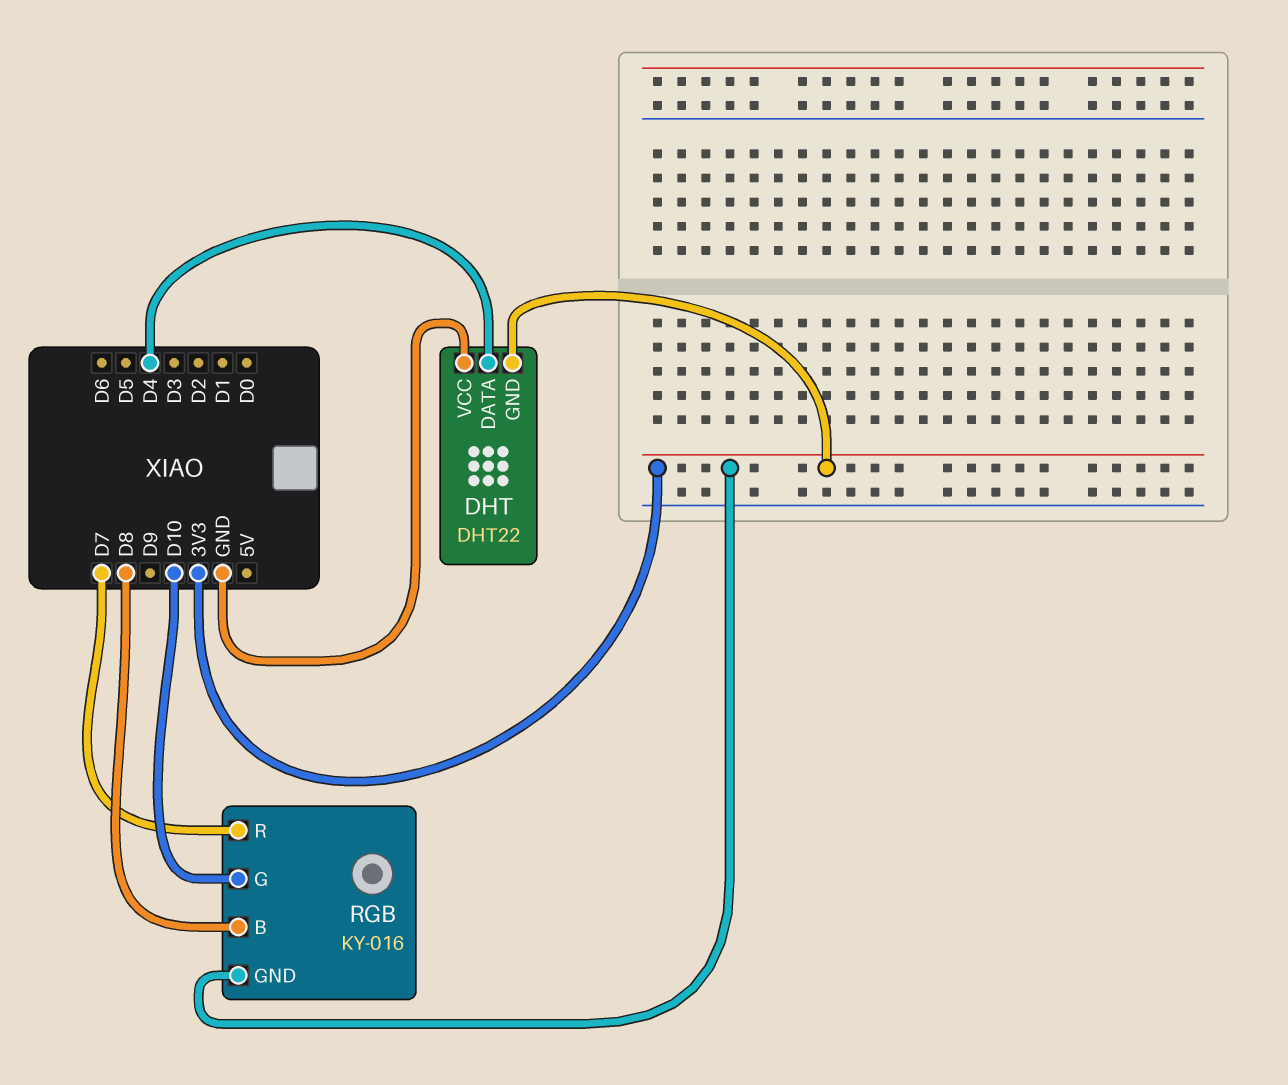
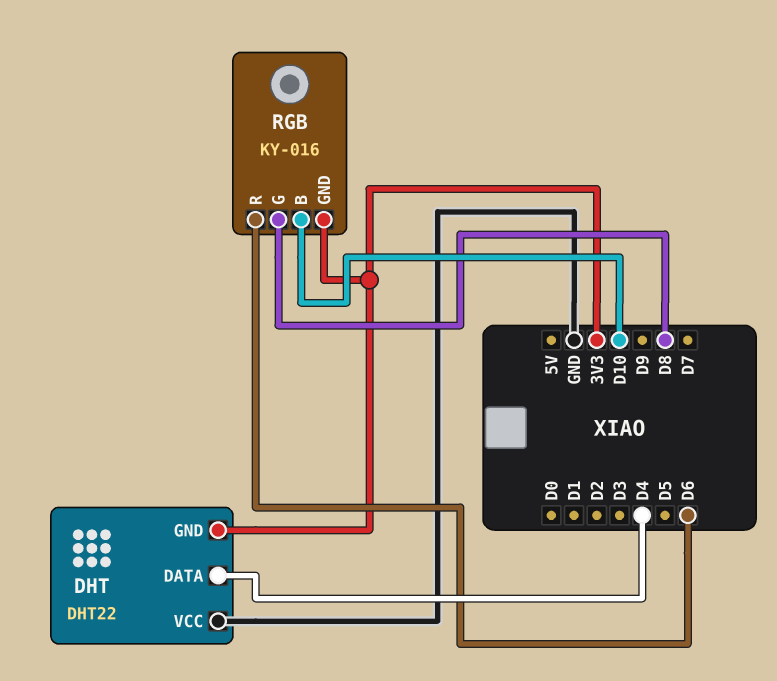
RGB pin B: D8 -> D10
RGB pin G: D10 -> D8
RGB pin R: D7 -> D6

